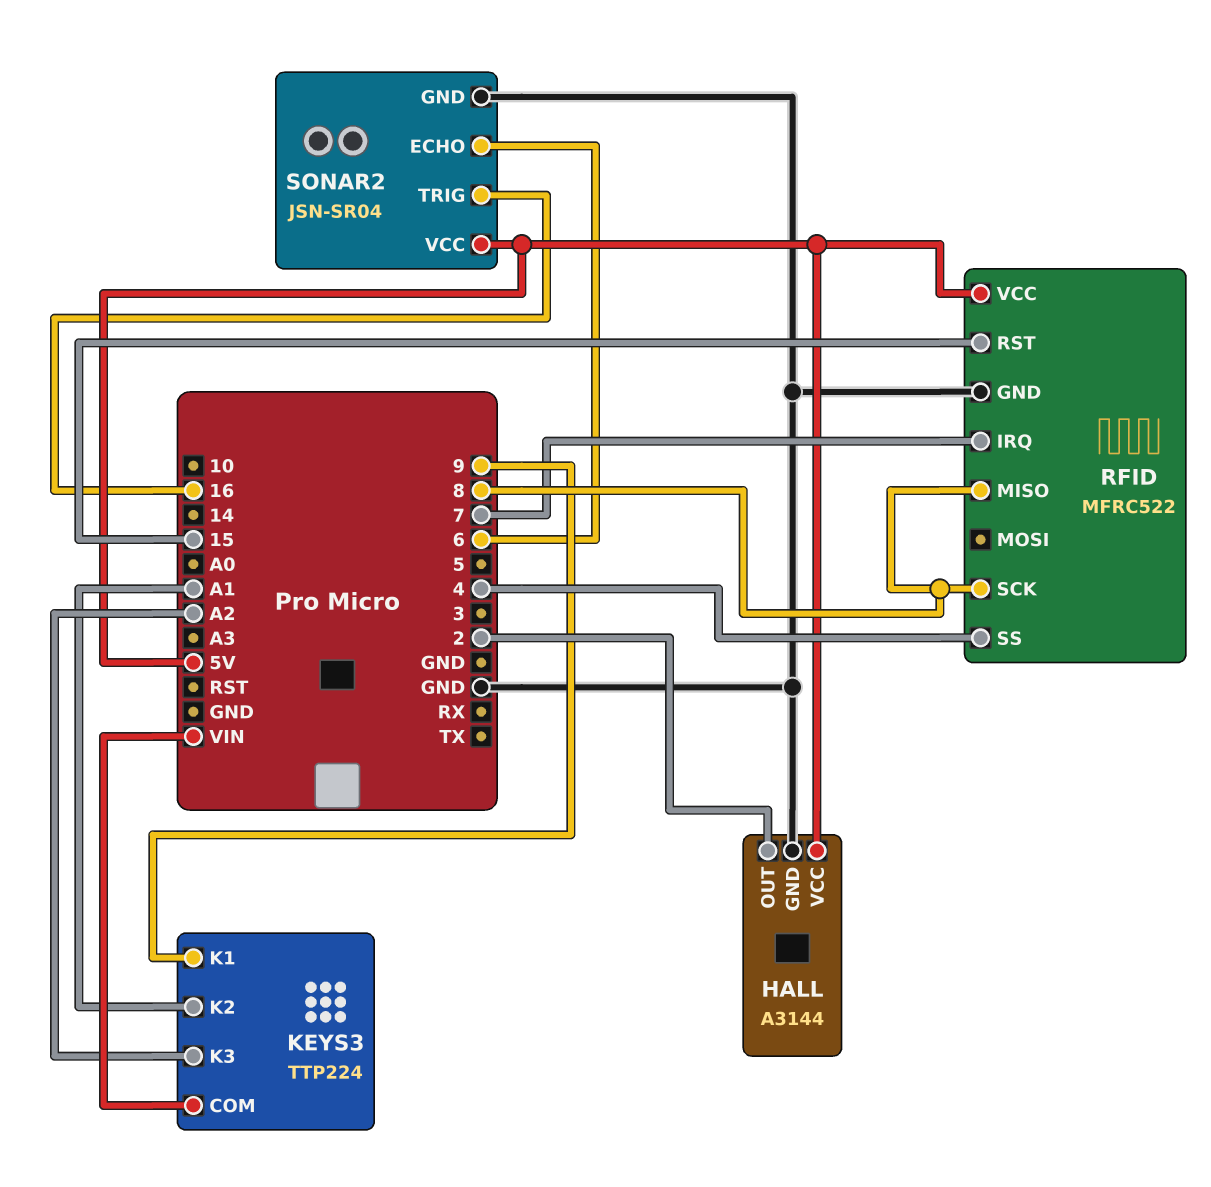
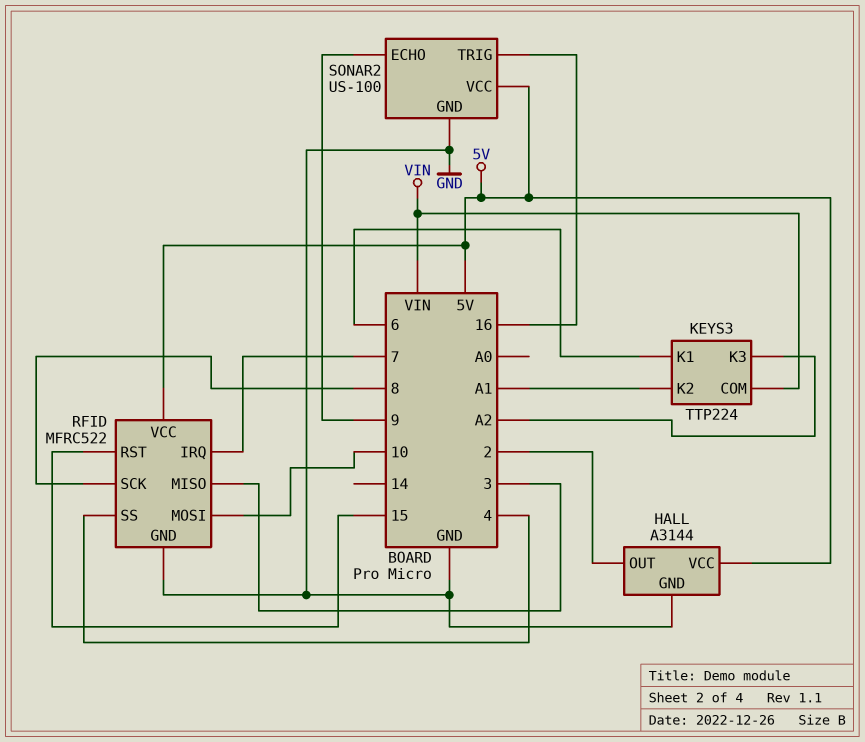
KEYS3 pin K1: 9 -> 6
RFID pin MISO: 8 -> 3
RFID pin MOSI: none -> 10
SONAR2: JSN-SR04 -> US-100
SONAR2 pin ECHO: 6 -> 9

